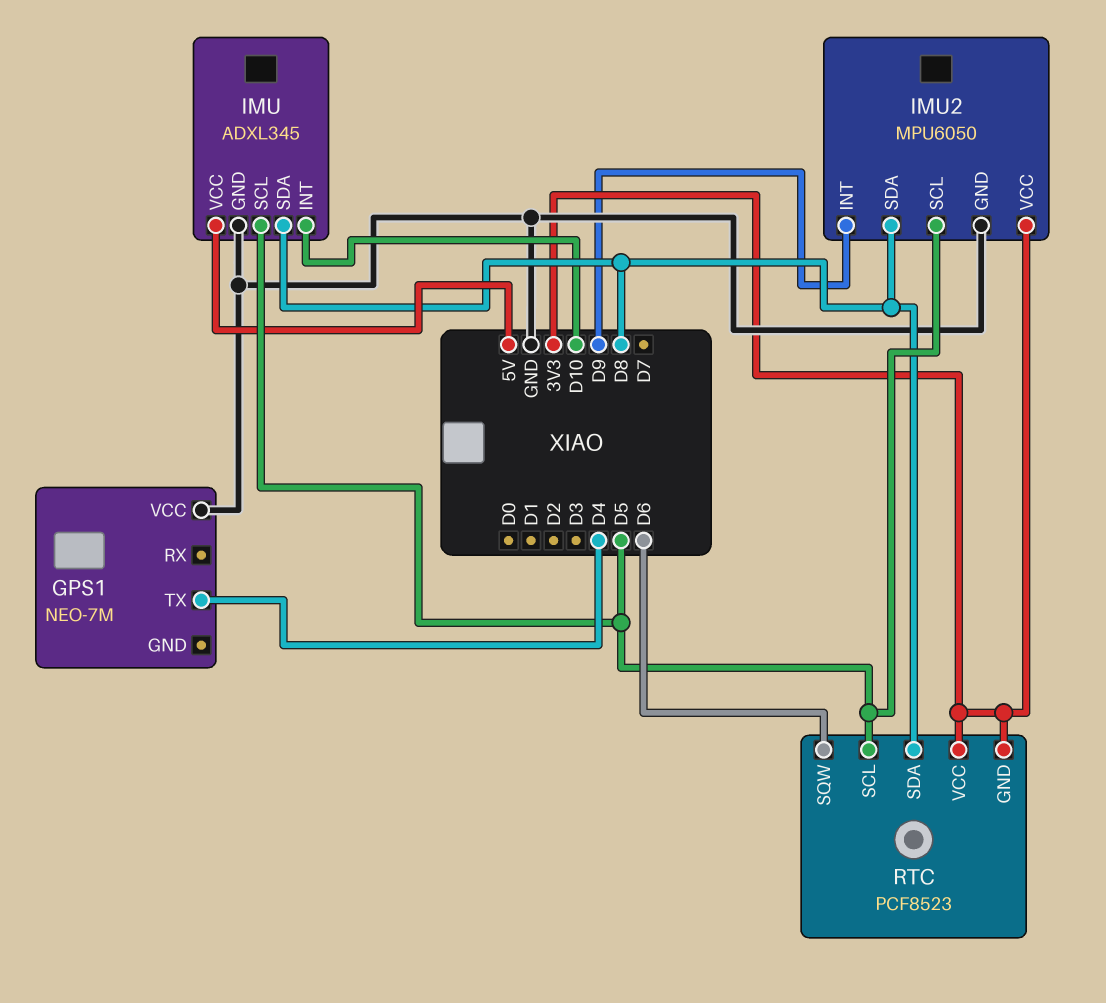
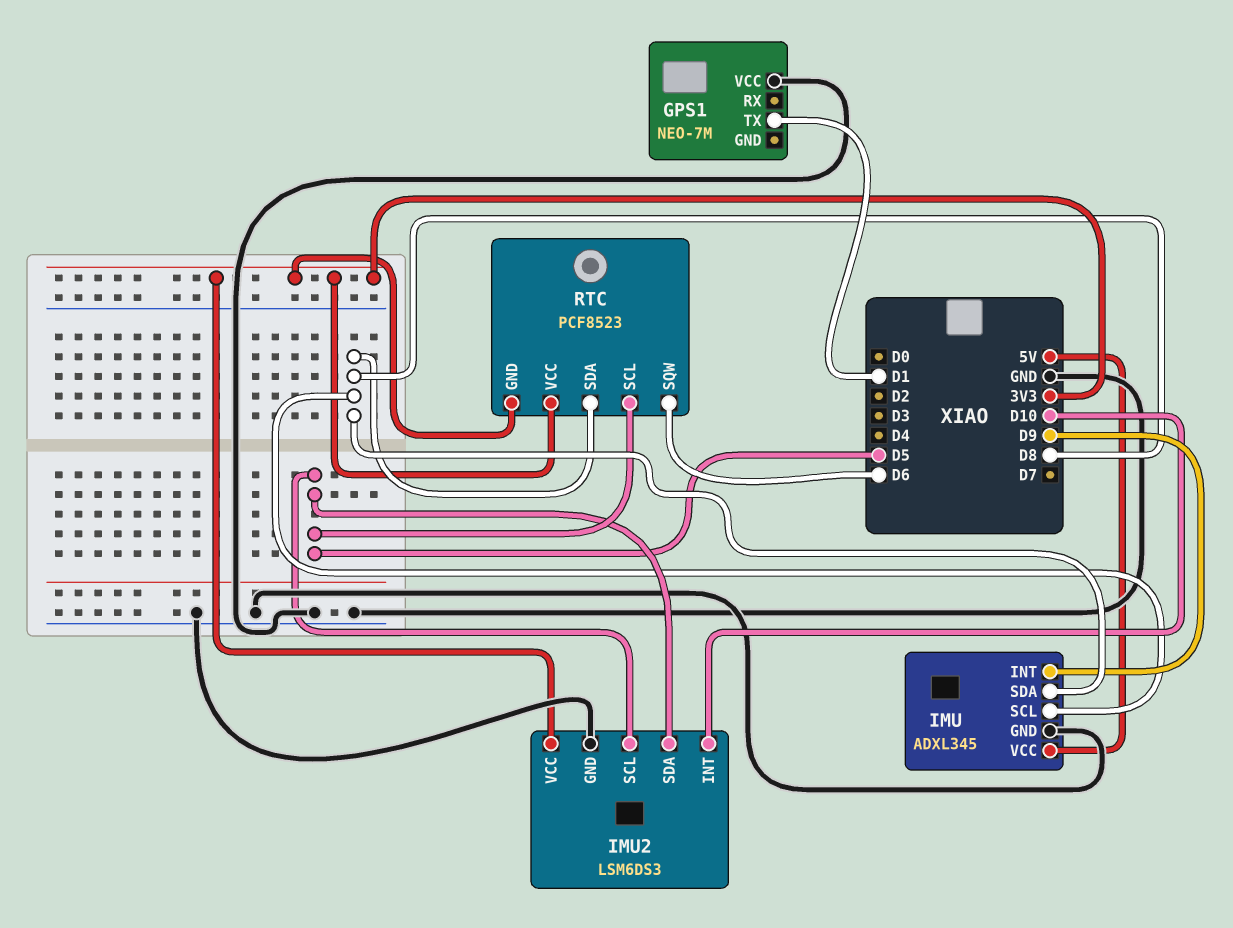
GPS1 pin TX: D4 -> D1
IMU pin INT: D10 -> D9
IMU pin SCL: D5 -> D8
IMU2: MPU6050 -> LSM6DS3
IMU2 pin INT: D9 -> D10
IMU2 pin SDA: D8 -> D5

